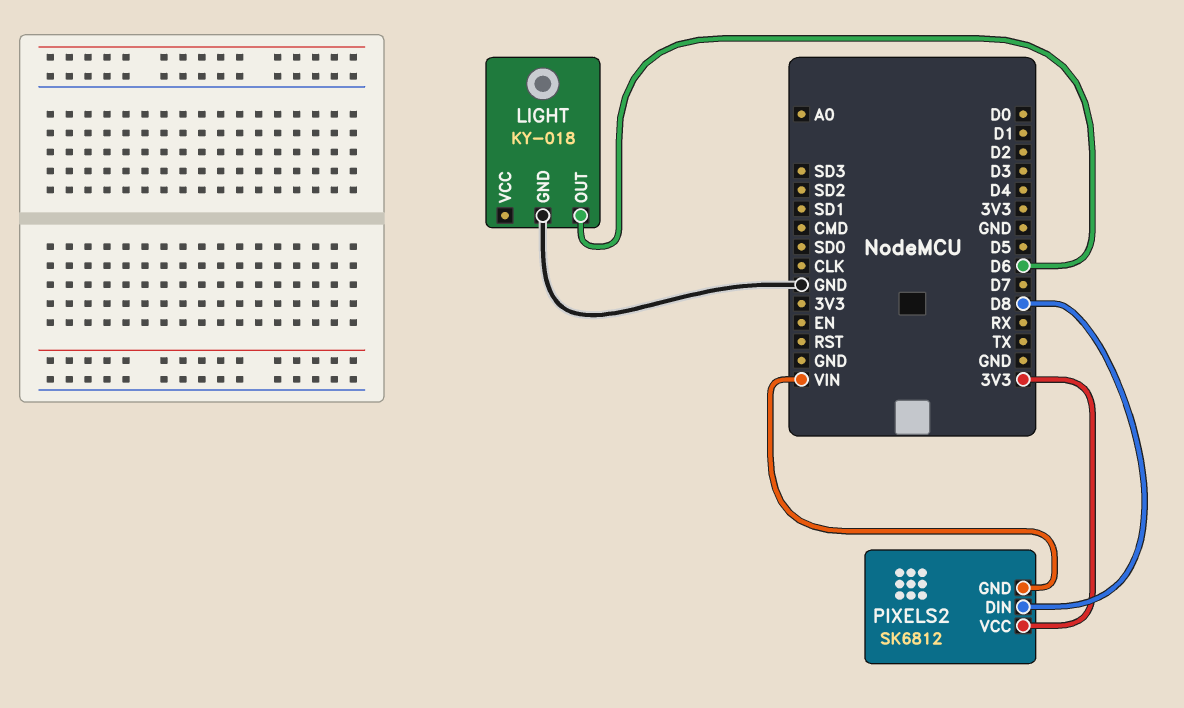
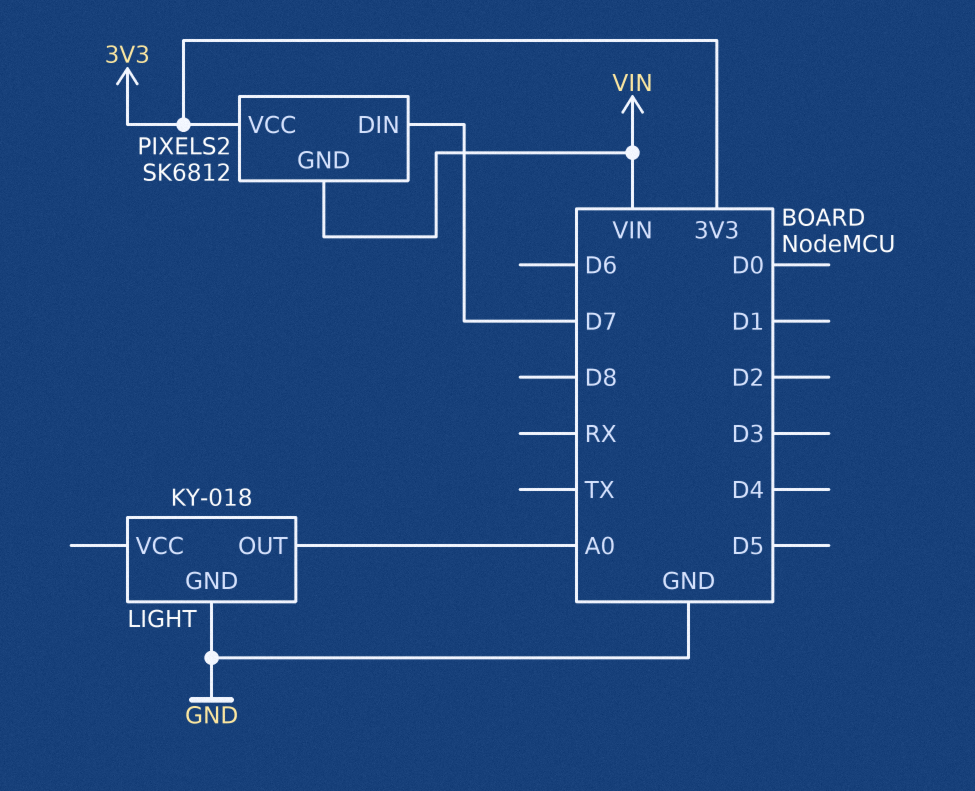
LIGHT pin OUT: D6 -> A0
PIXELS2 pin DIN: D8 -> D7

